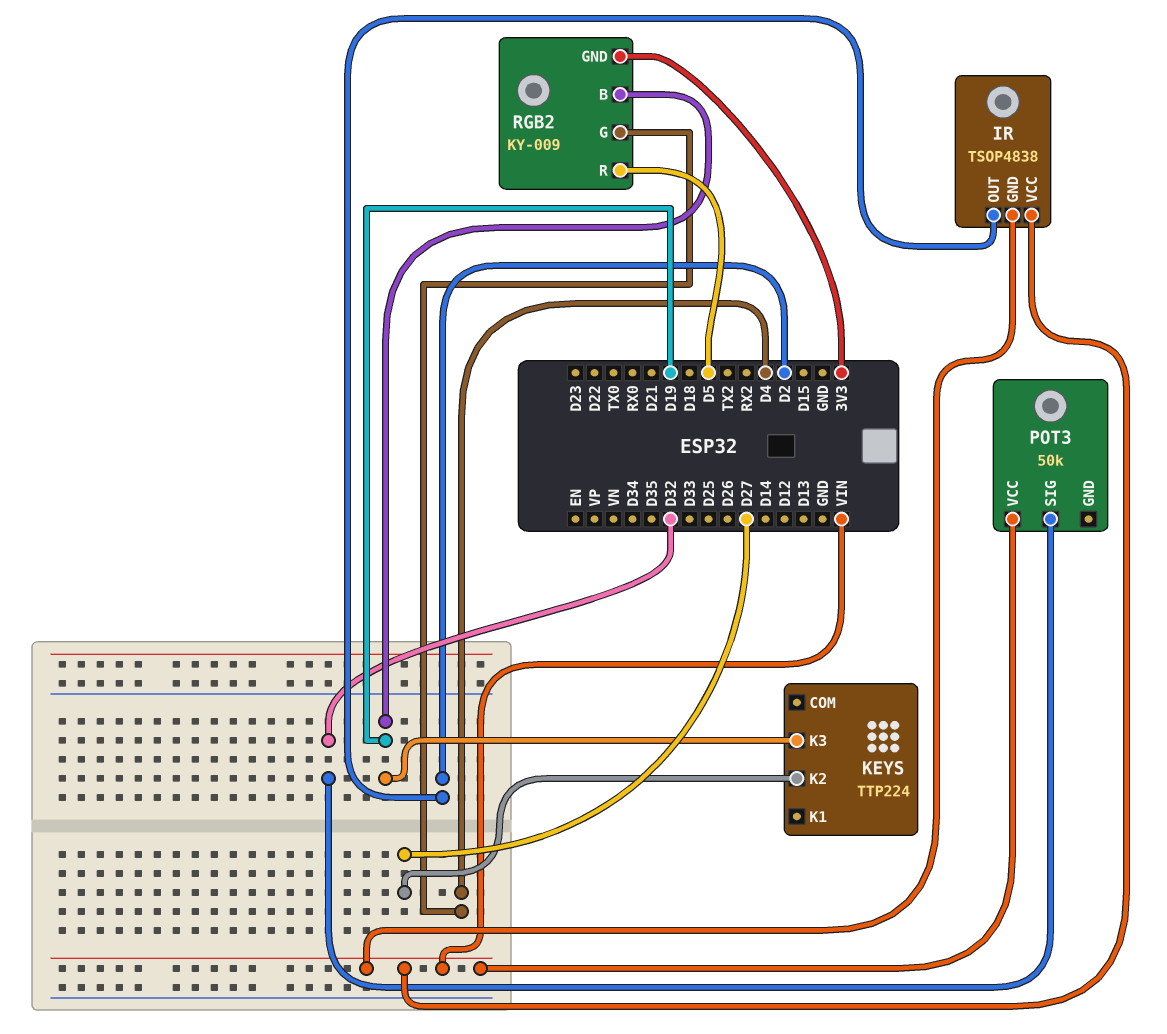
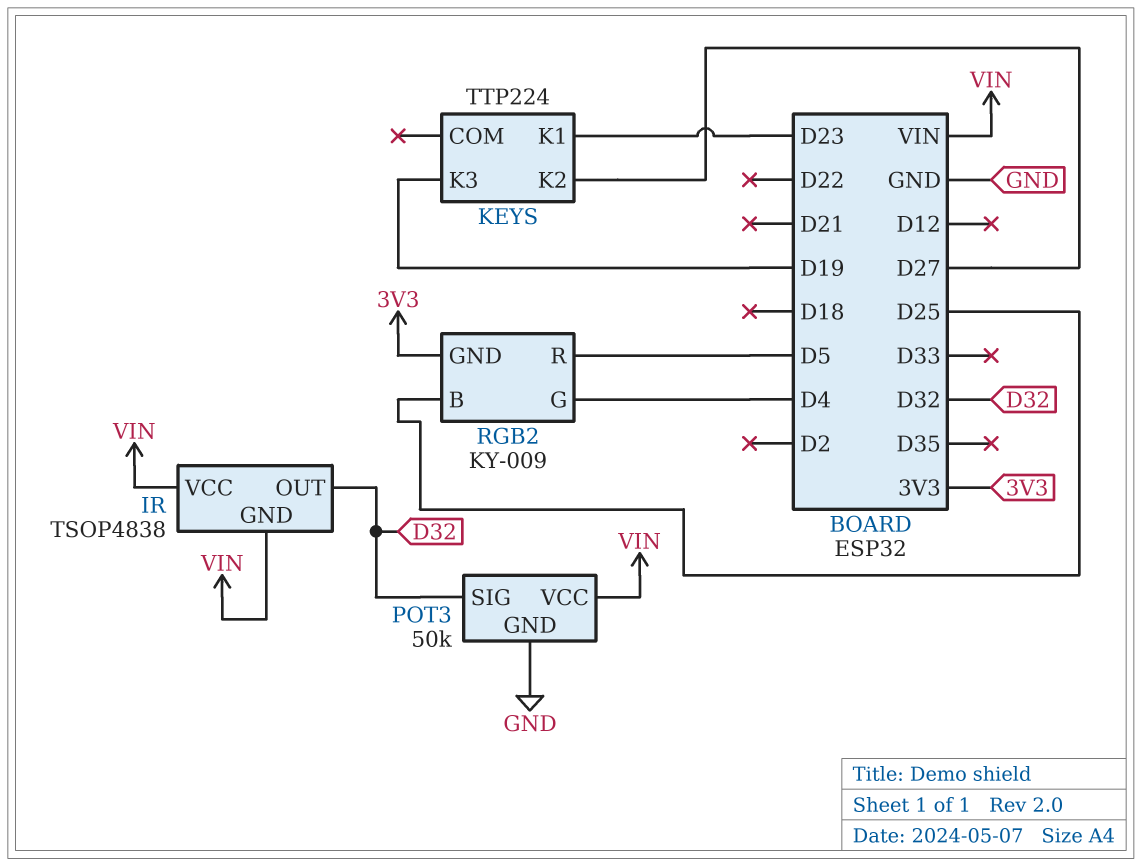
IR pin OUT: D2 -> D32
KEYS pin K1: none -> D23
POT3 pin GND: none -> GND
RGB2 pin B: D19 -> D25

